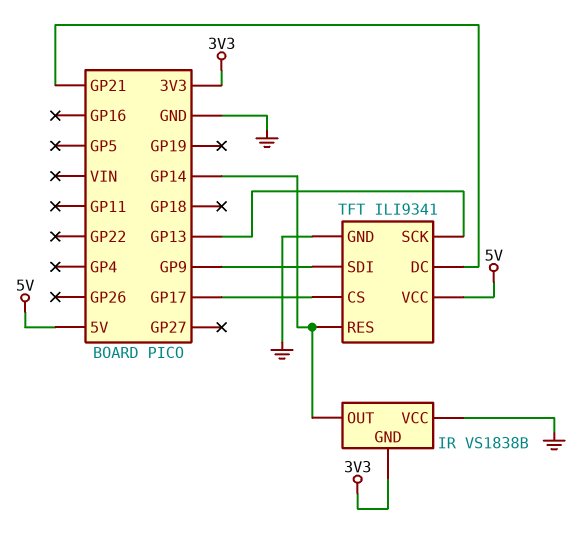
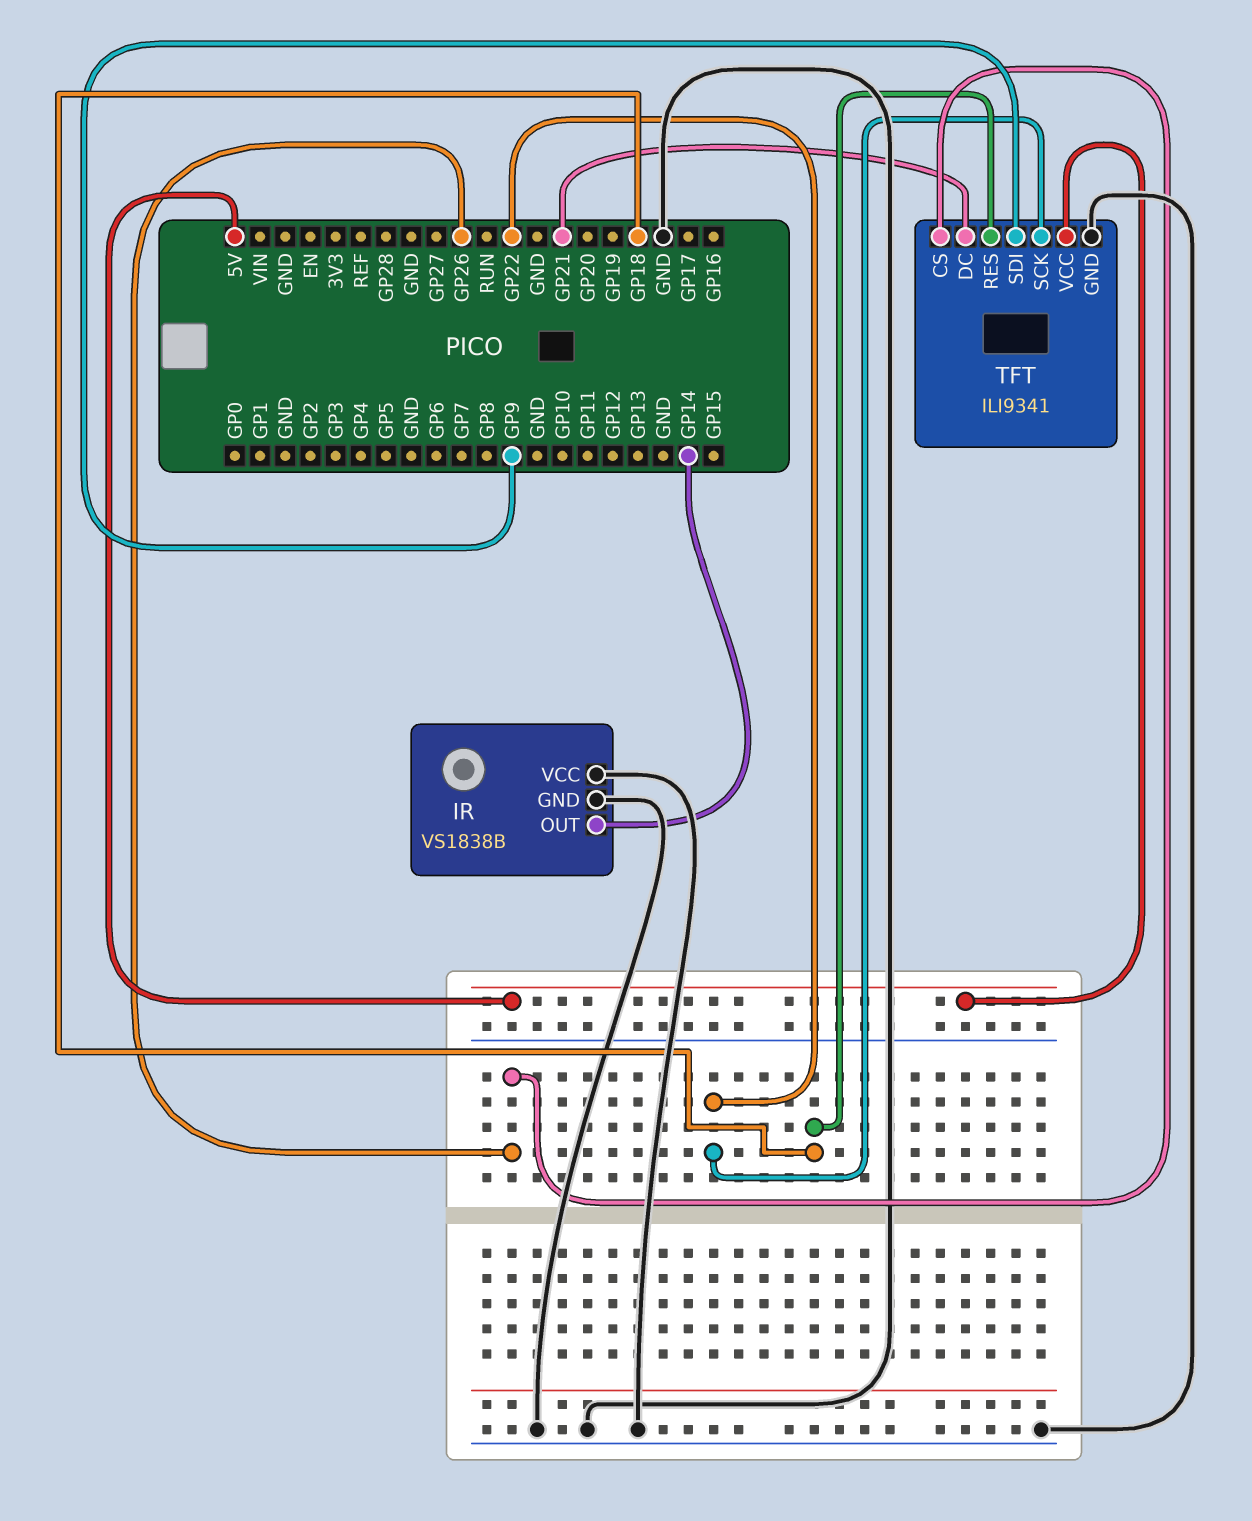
IR pin GND: 3V3 -> GND
TFT pin CS: GP17 -> GP26
TFT pin RES: GP14 -> GP18
TFT pin SCK: GP13 -> GP22

